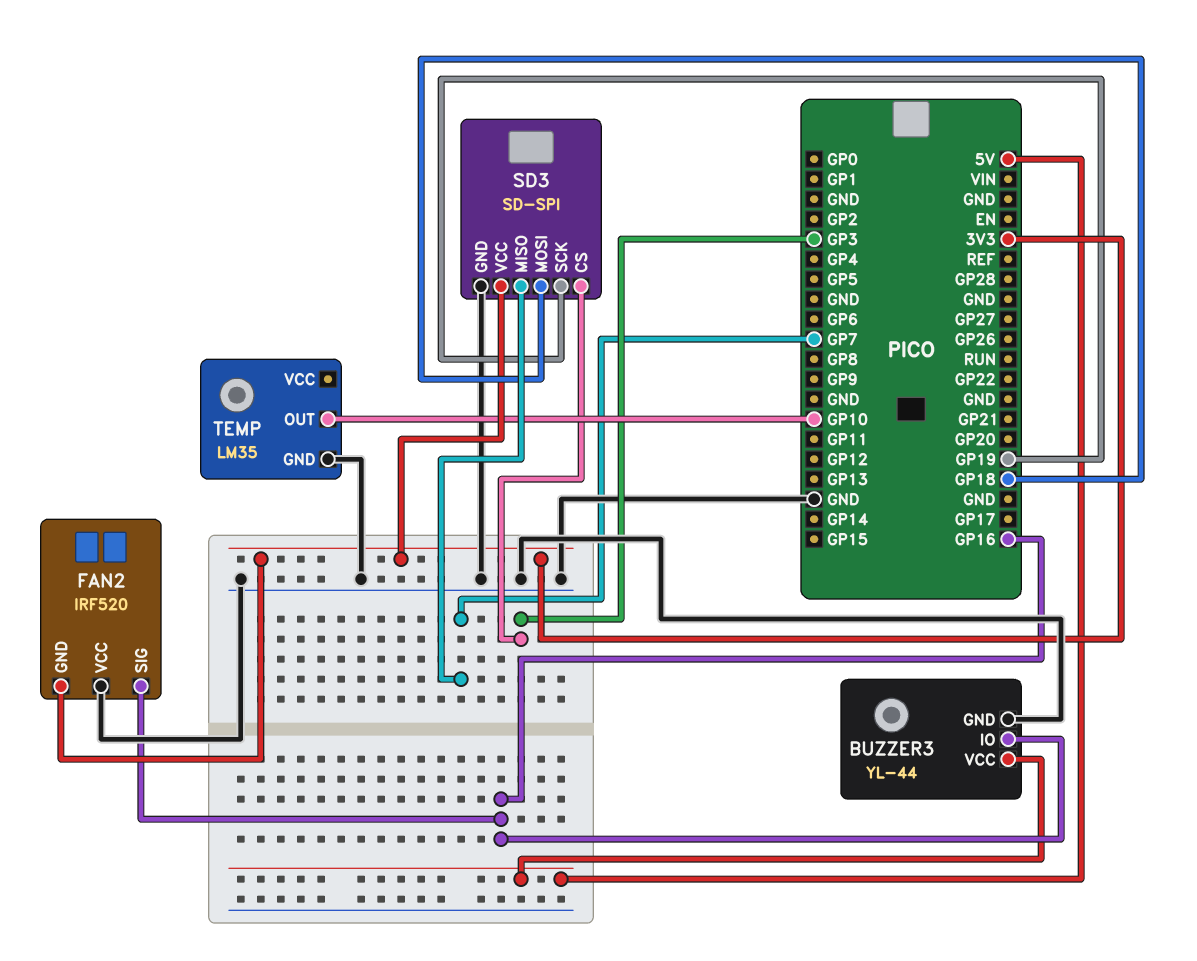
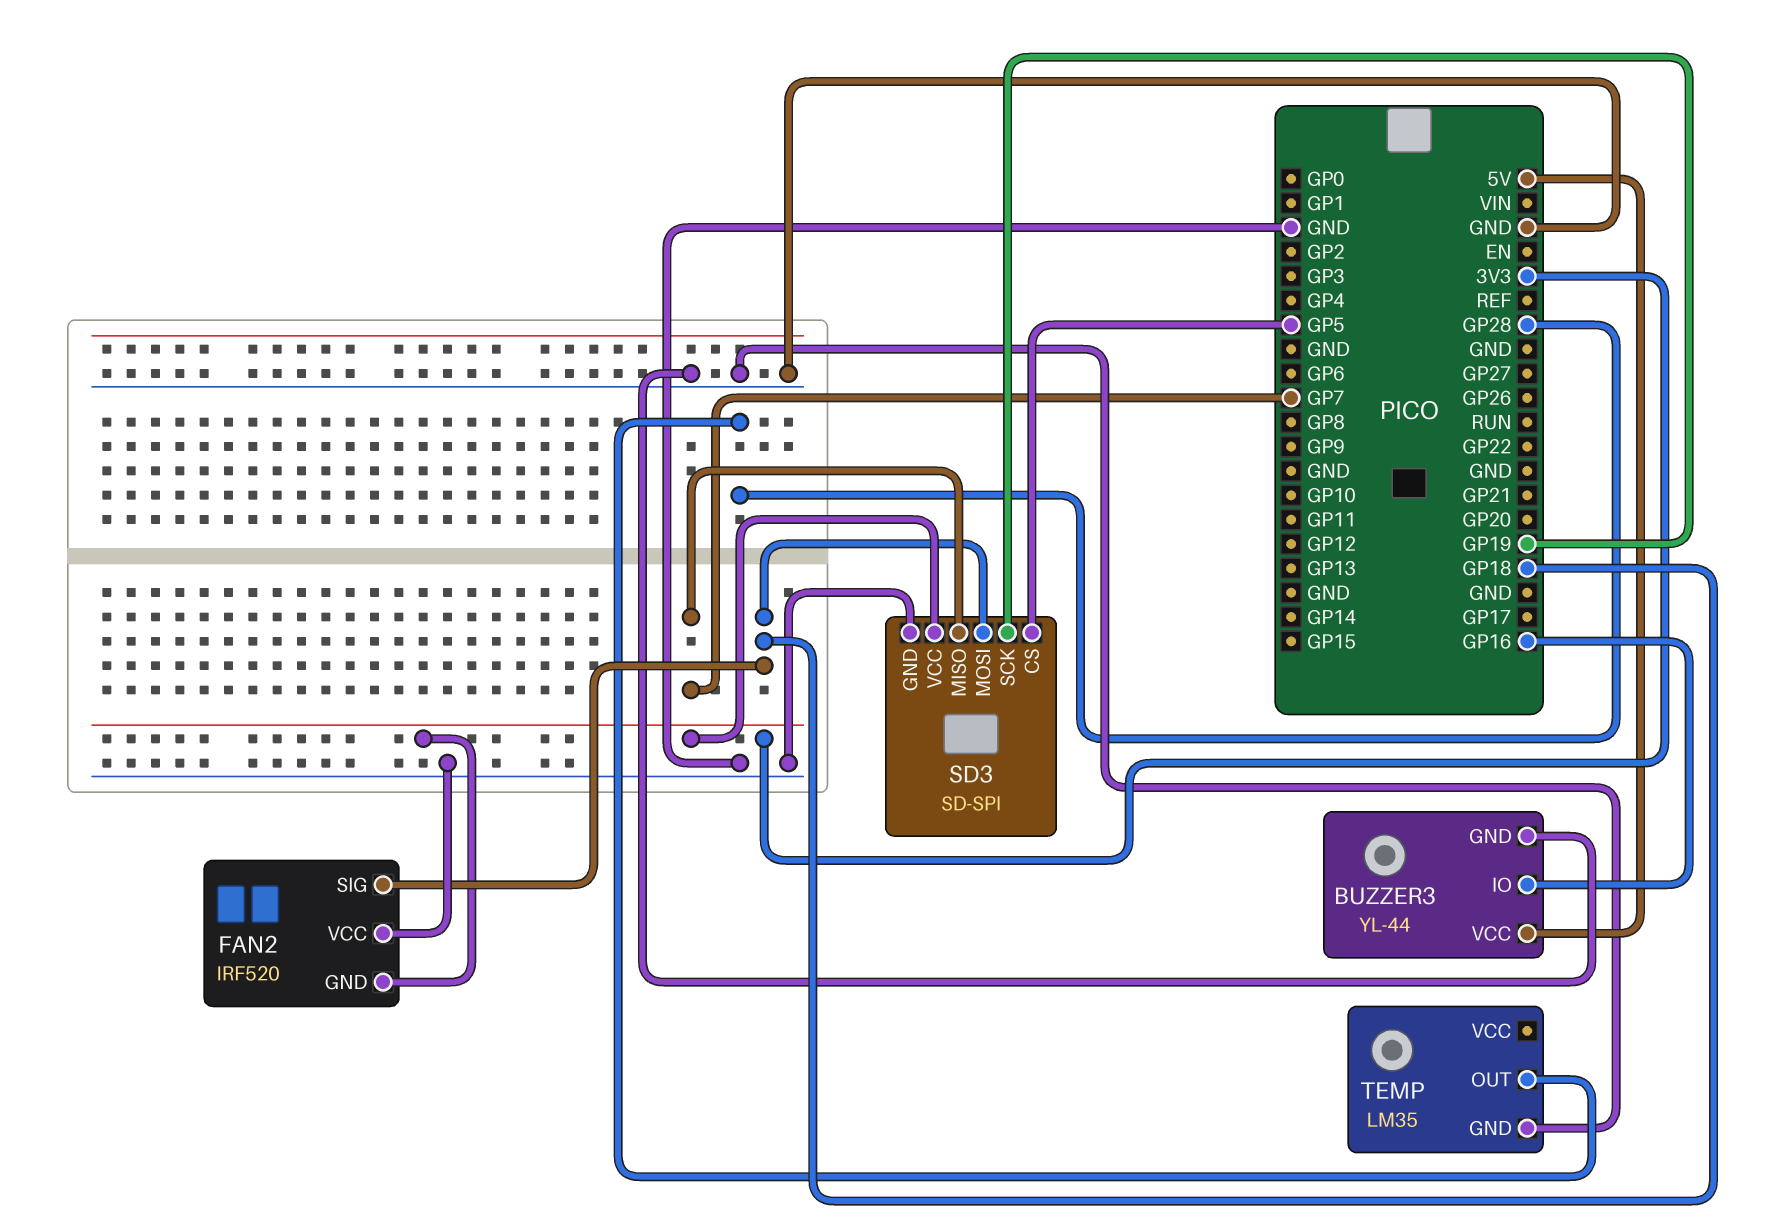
FAN2 pin SIG: GP16 -> GP18
SD3 pin CS: GP3 -> GP5
TEMP pin OUT: GP10 -> GP28

